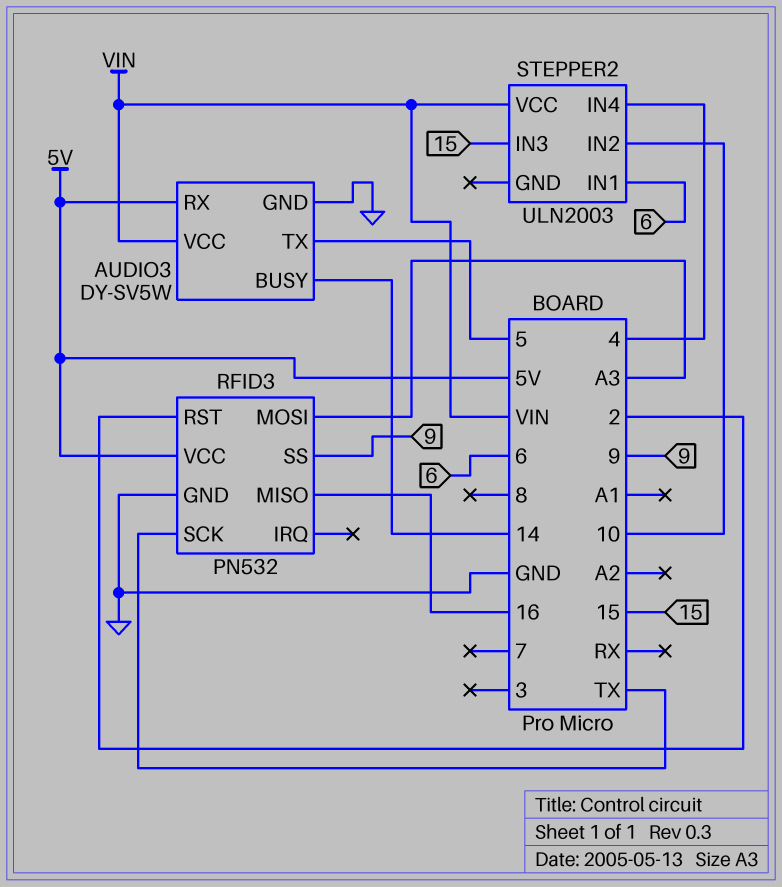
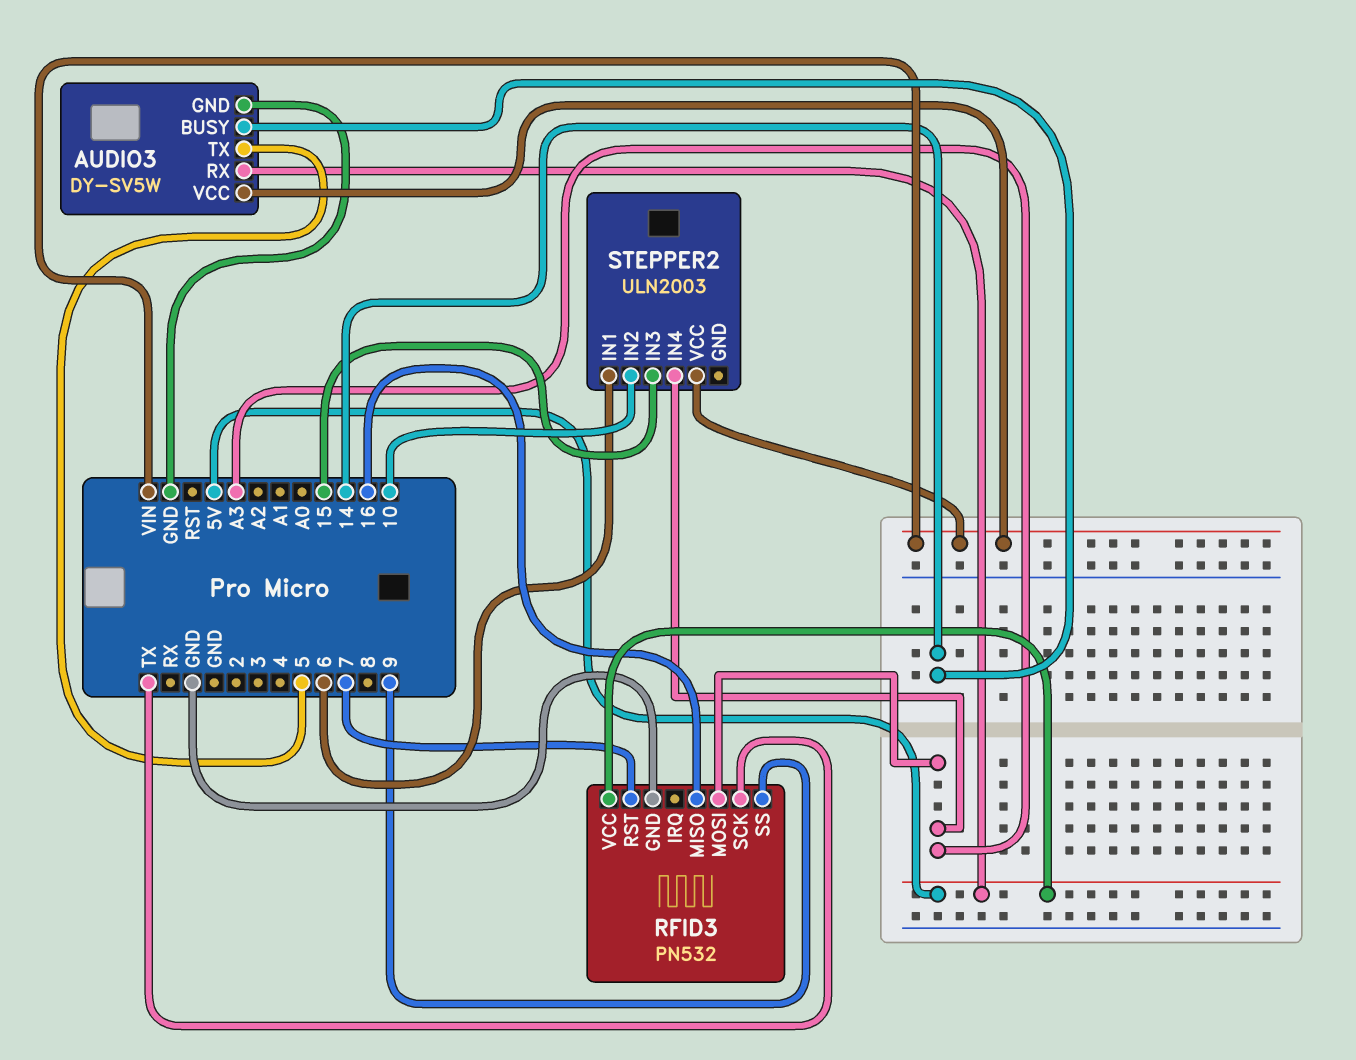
RFID3 pin RST: 2 -> 7
STEPPER2 pin IN4: 4 -> A3

